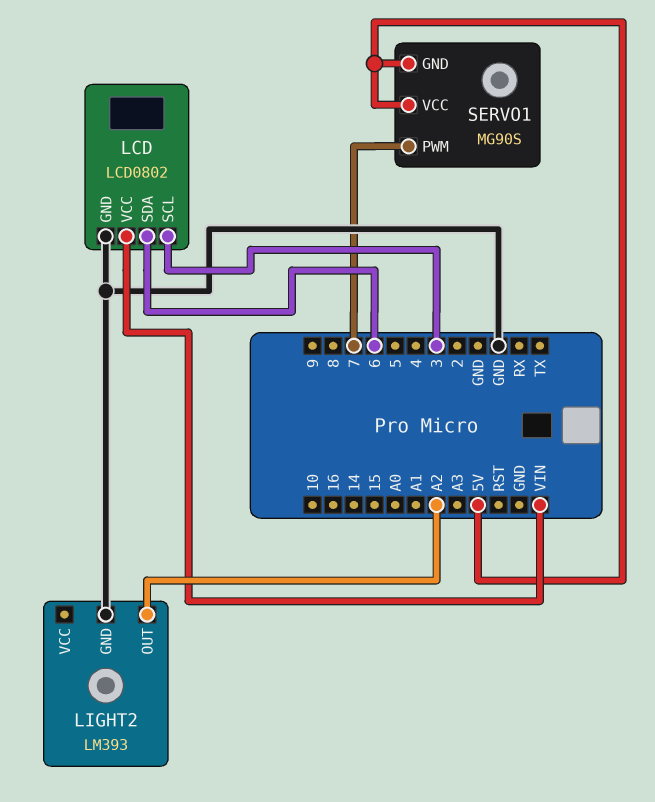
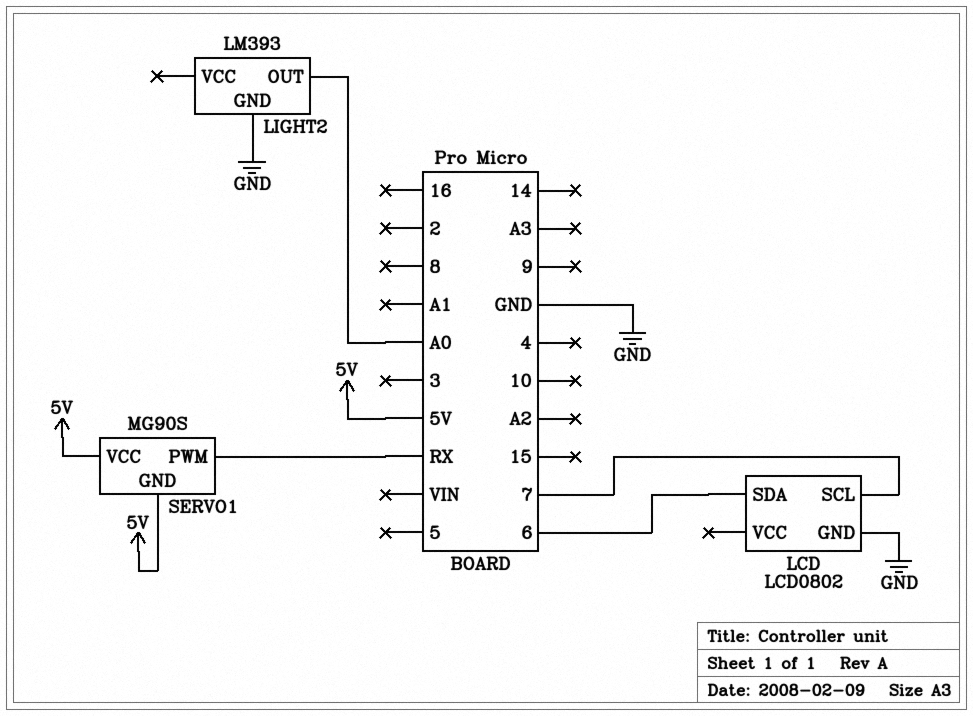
LCD pin SCL: 3 -> 7
LCD pin VCC: VIN -> none
LIGHT2 pin OUT: A2 -> A0
SERVO1 pin PWM: 7 -> RX

